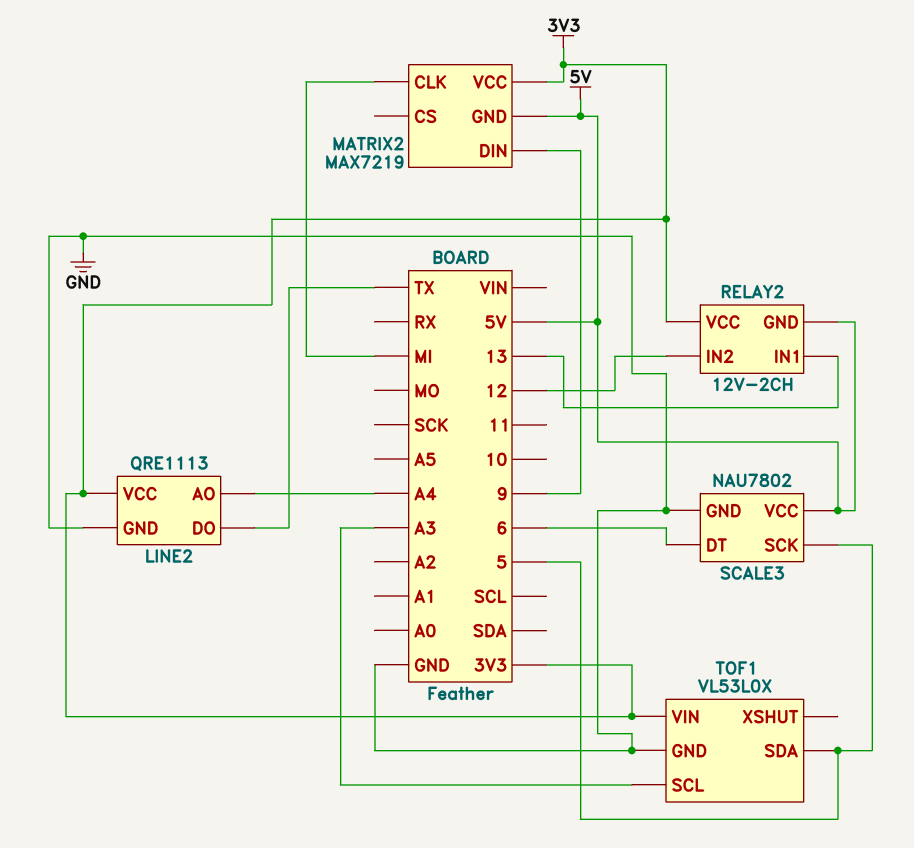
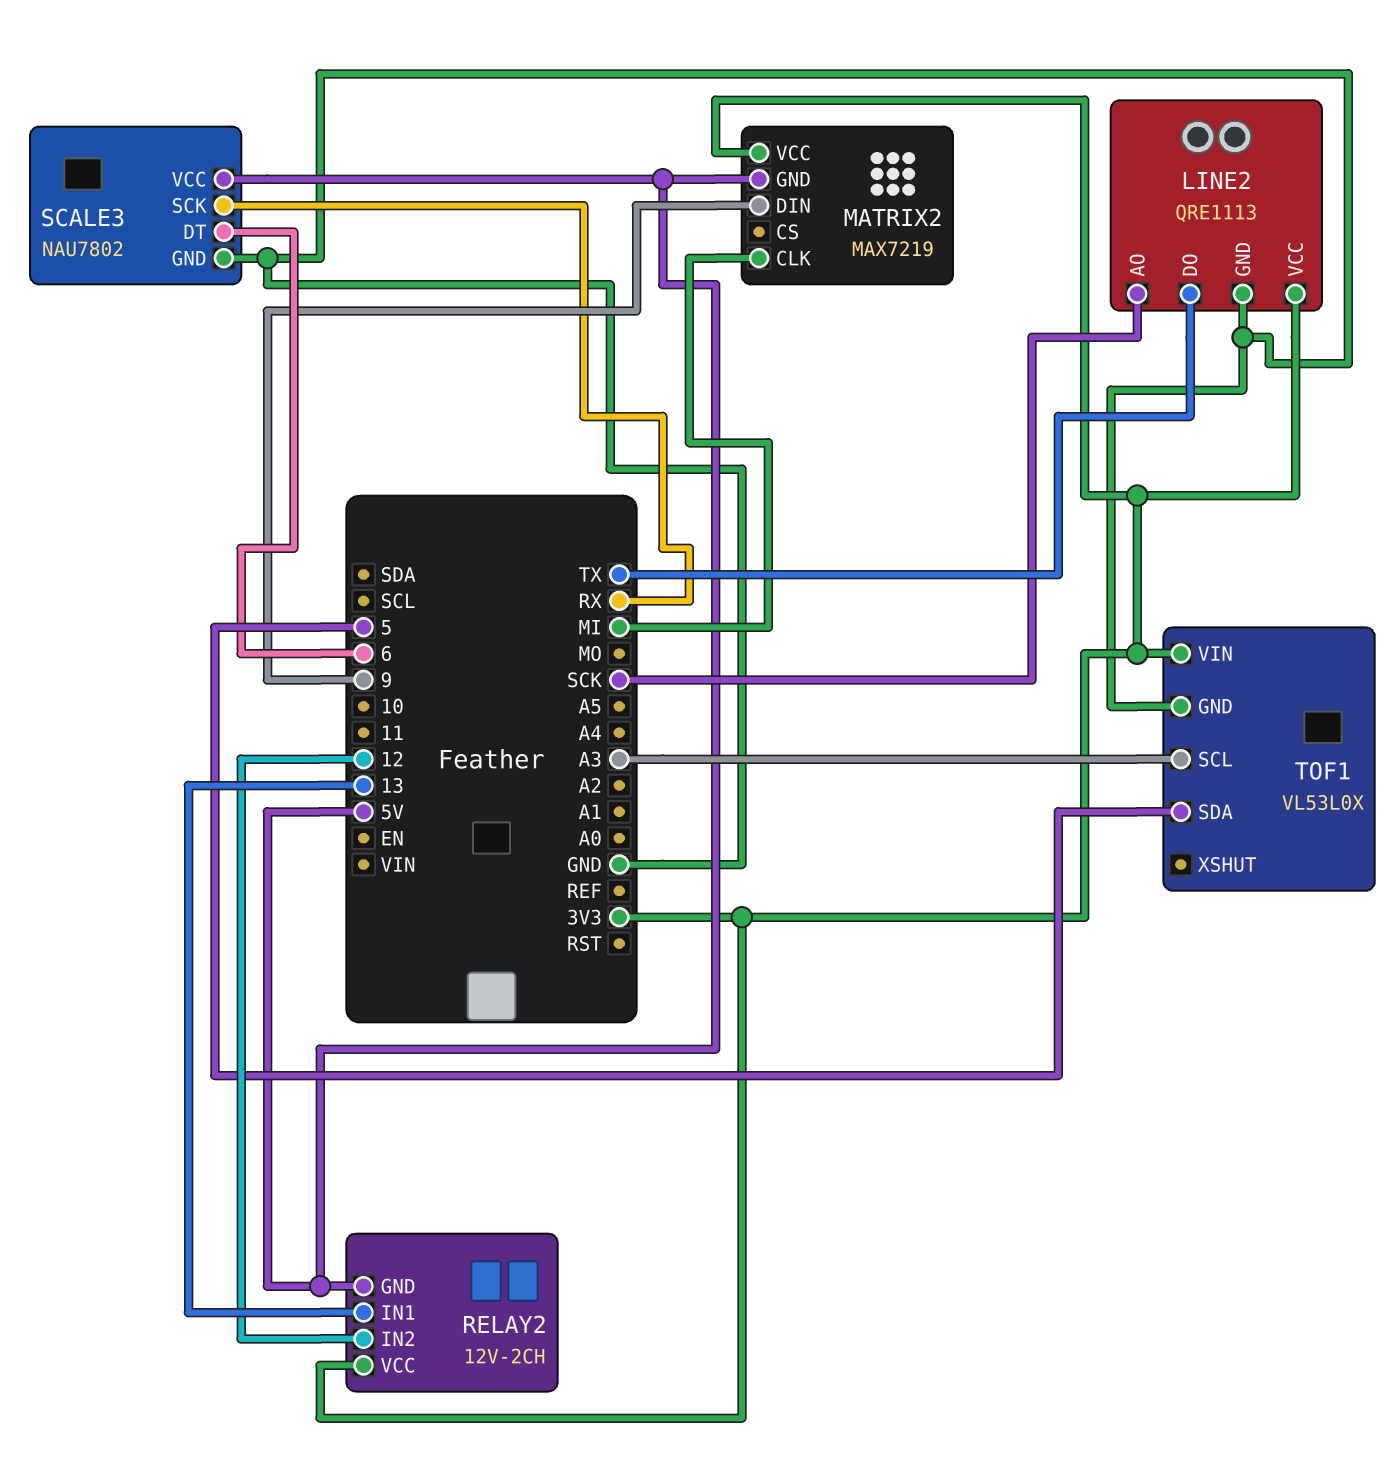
LINE2 pin AO: A4 -> SCK
SCALE3 pin SCK: 5 -> RX

